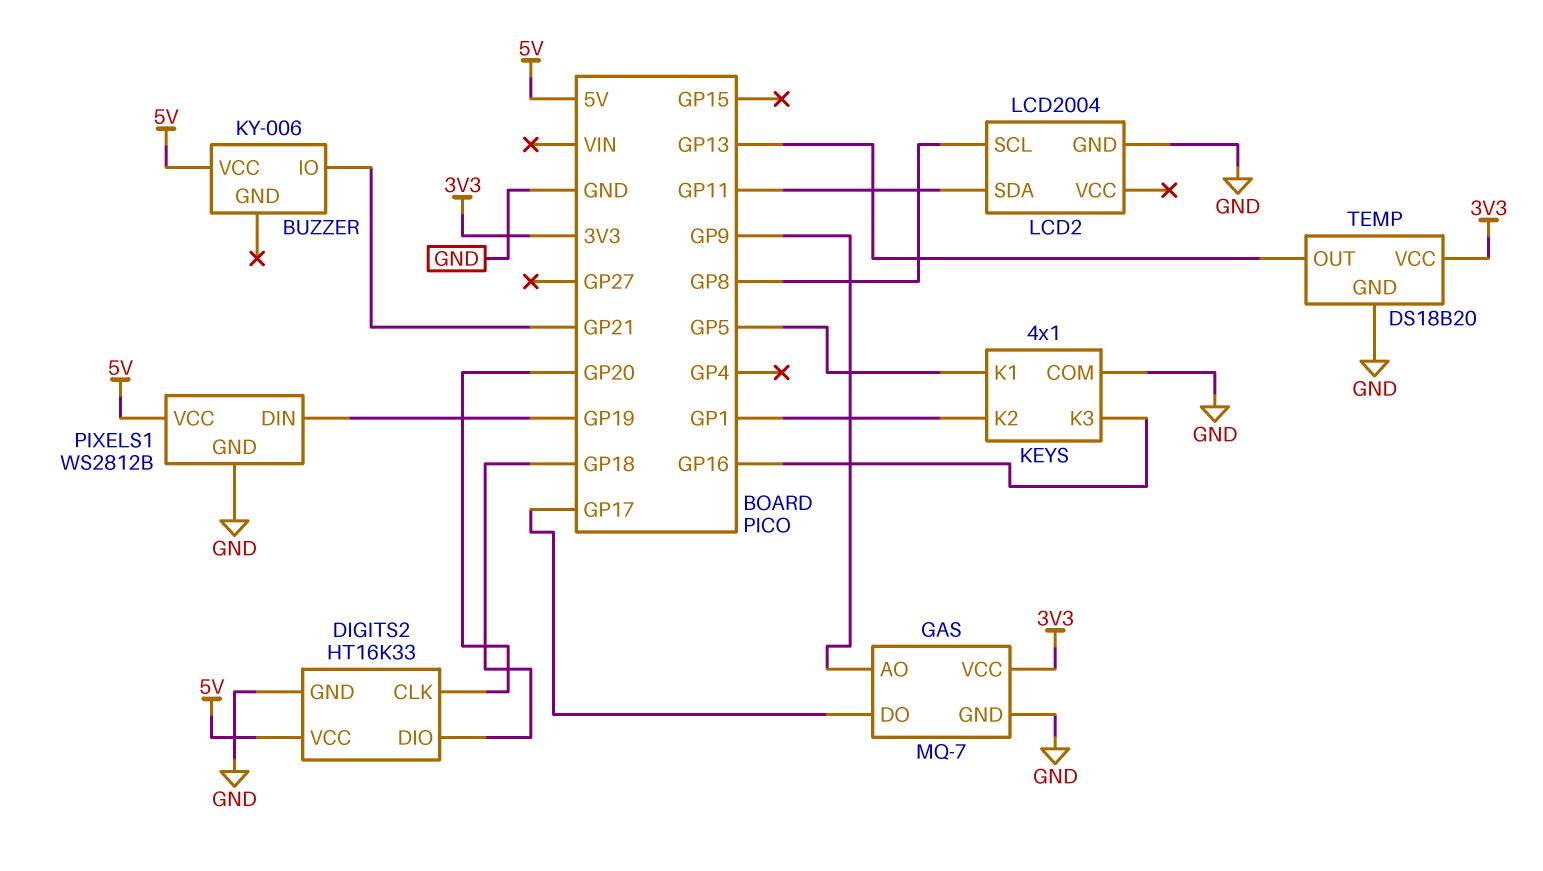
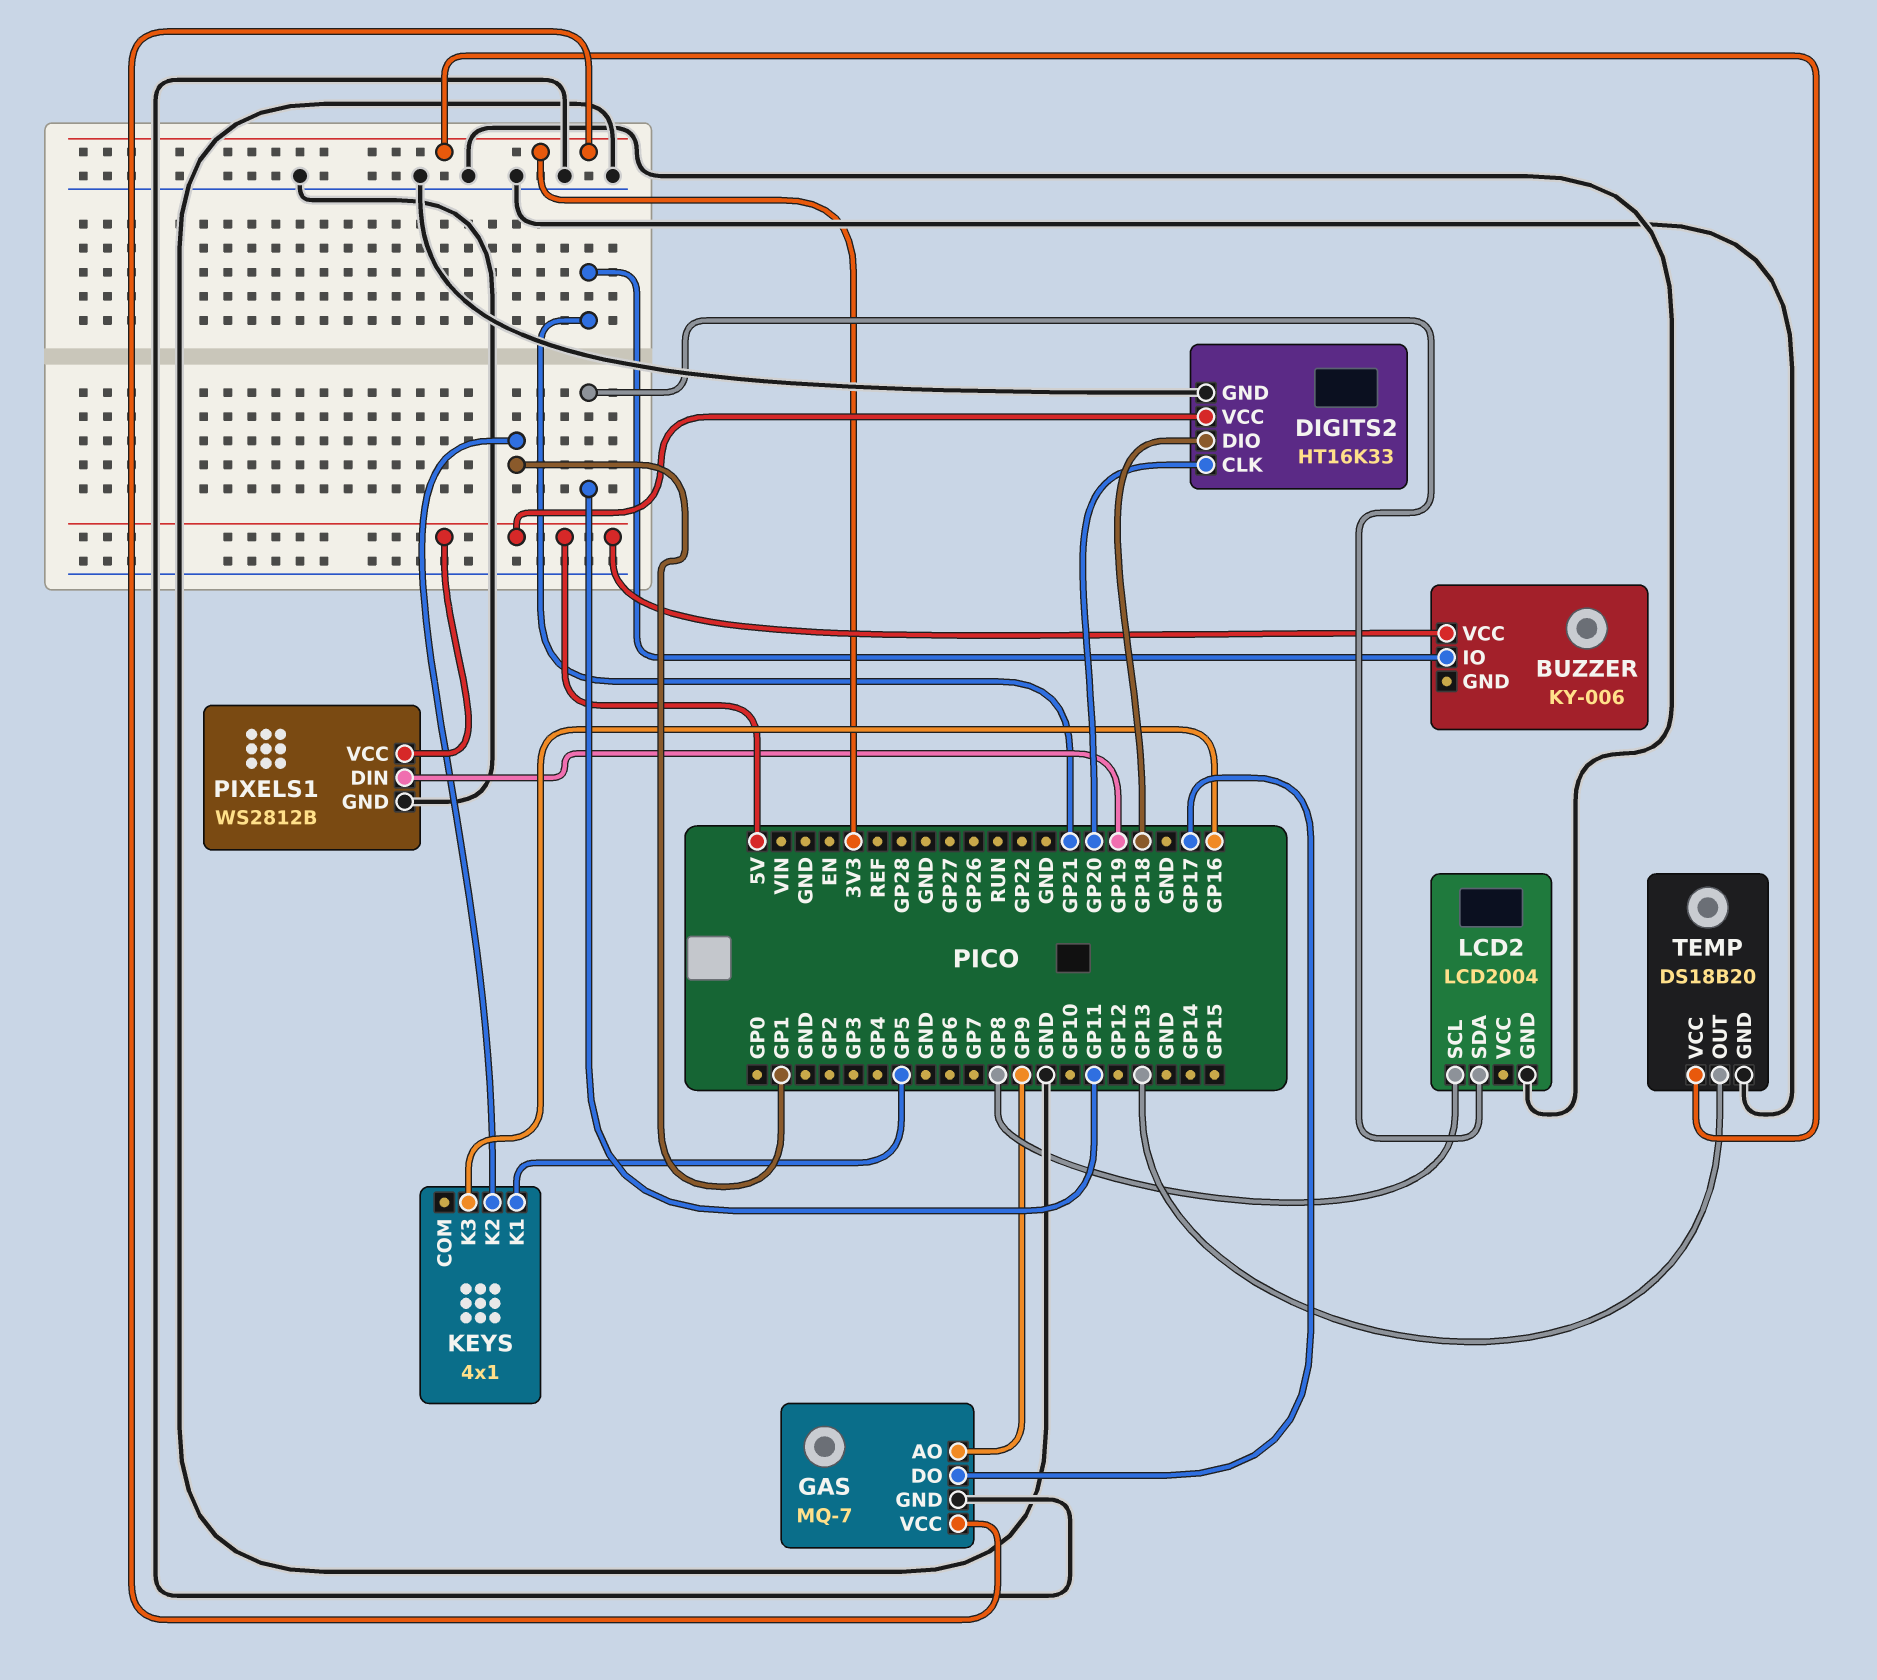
KEYS pin COM: GND -> none

